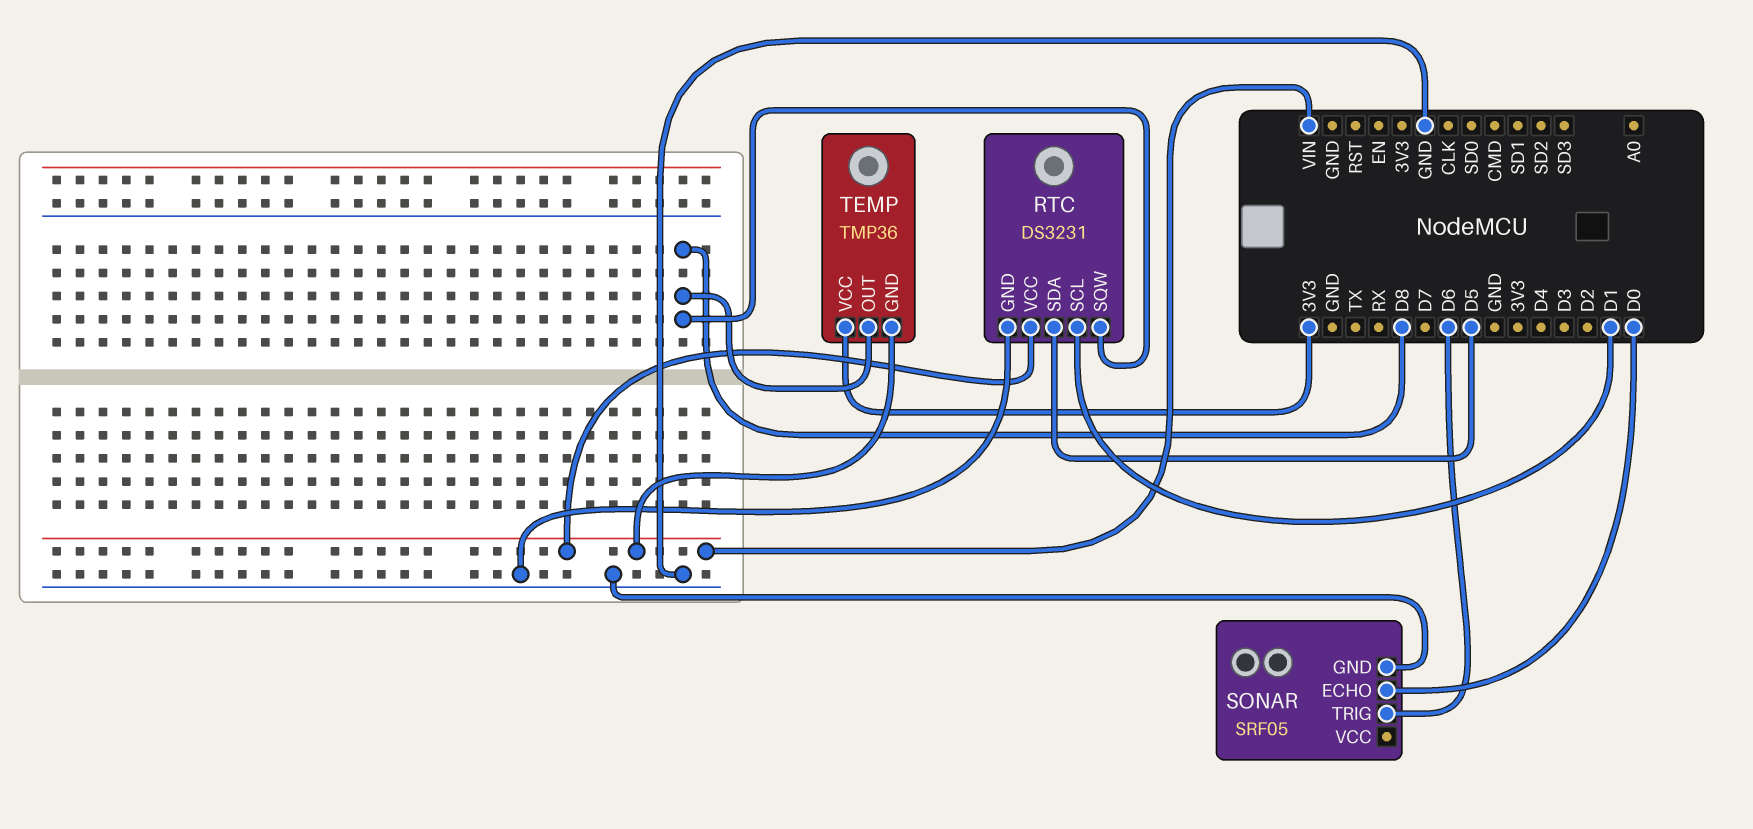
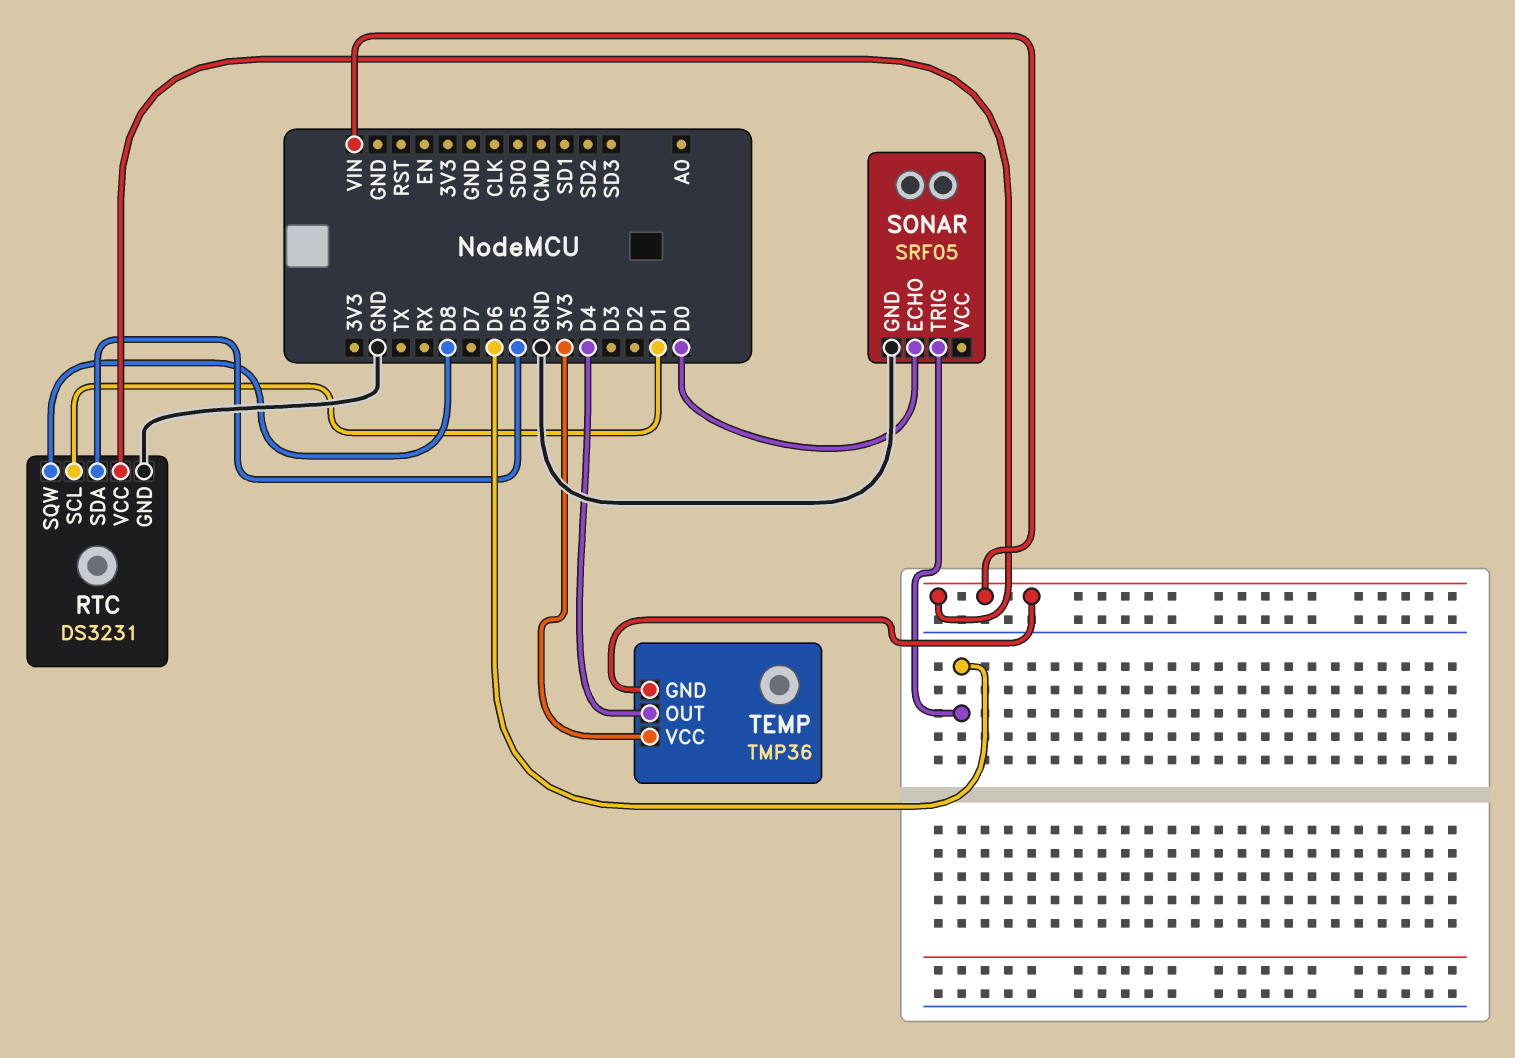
TEMP pin OUT: D8 -> D4

